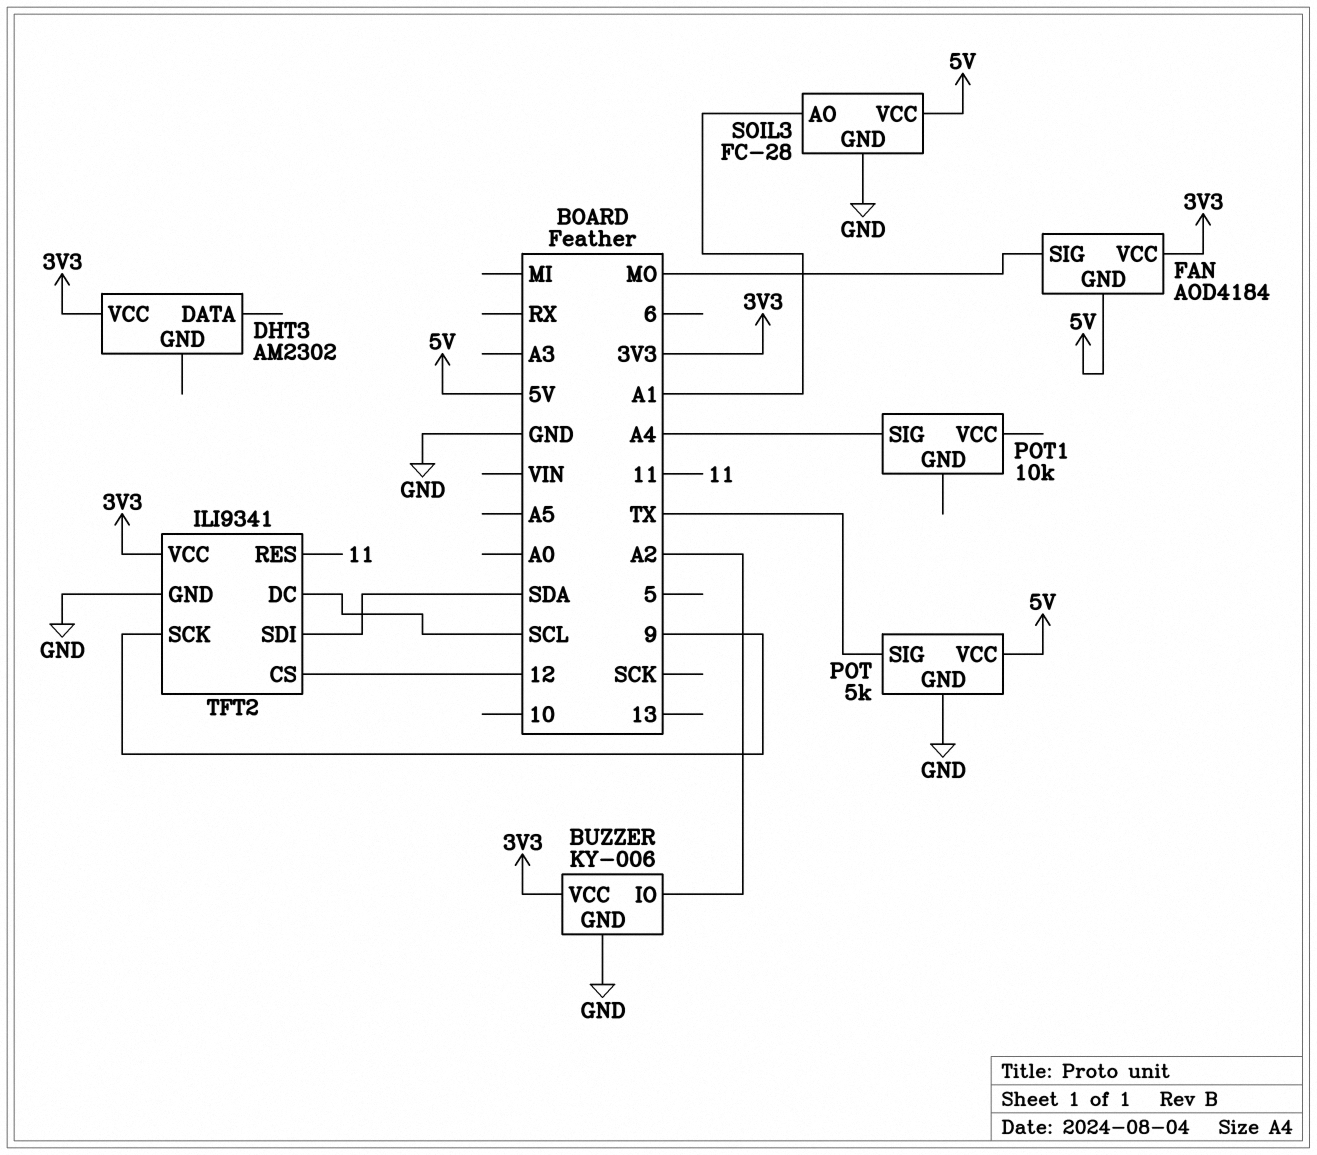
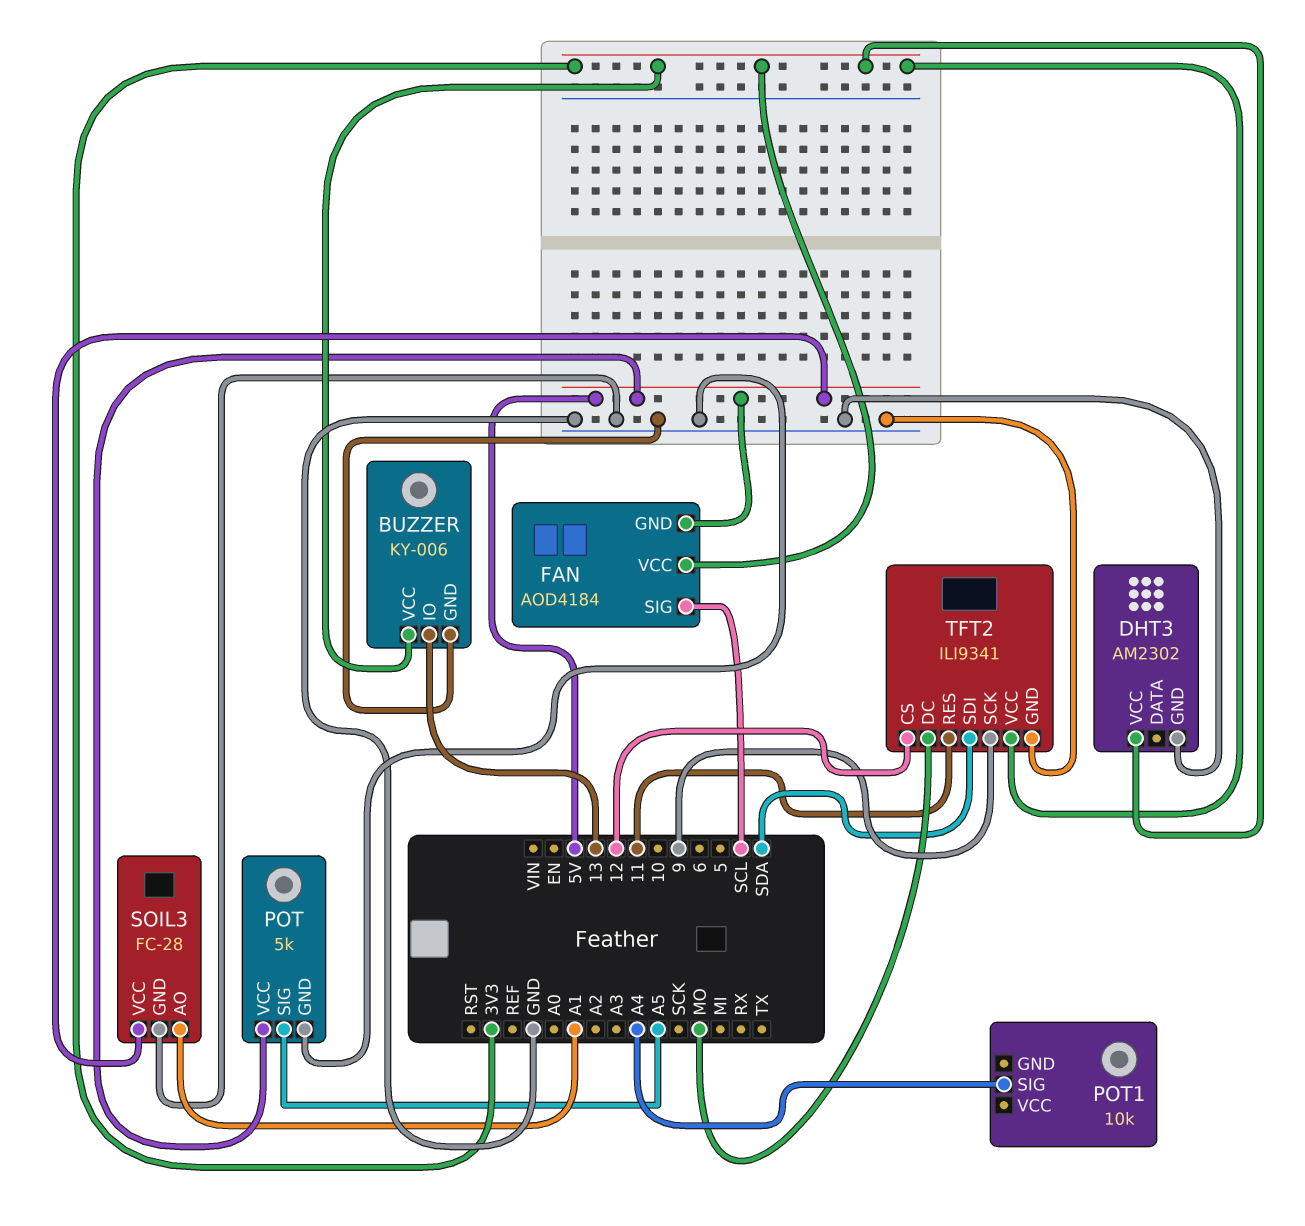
BUZZER pin IO: A2 -> 13
DHT3 pin GND: none -> GND
FAN pin SIG: MO -> SCL
POT pin SIG: TX -> A5
TFT2 pin DC: SCL -> MO

